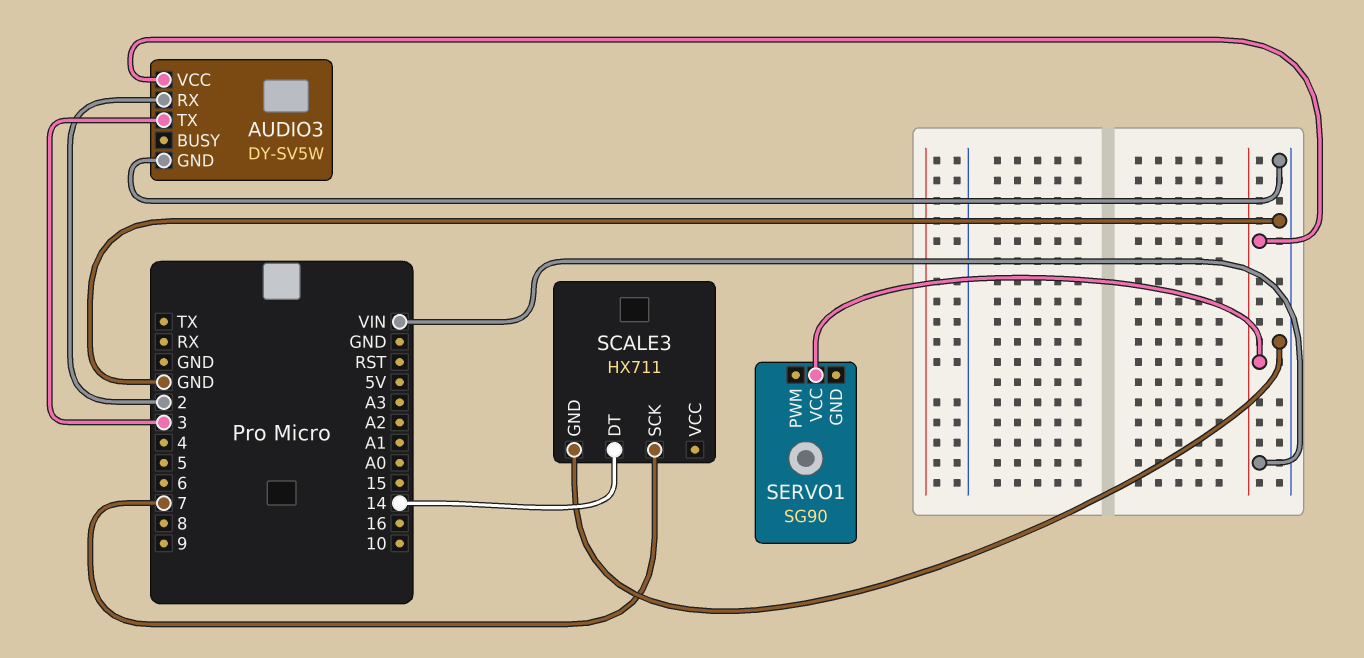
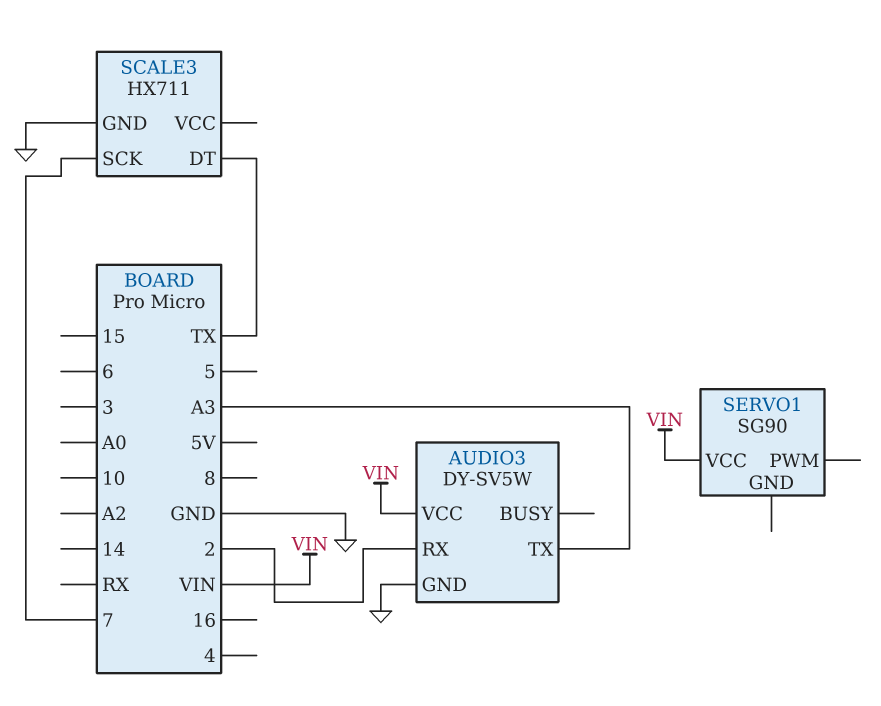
AUDIO3 pin TX: 3 -> A3
SCALE3 pin DT: 14 -> TX

